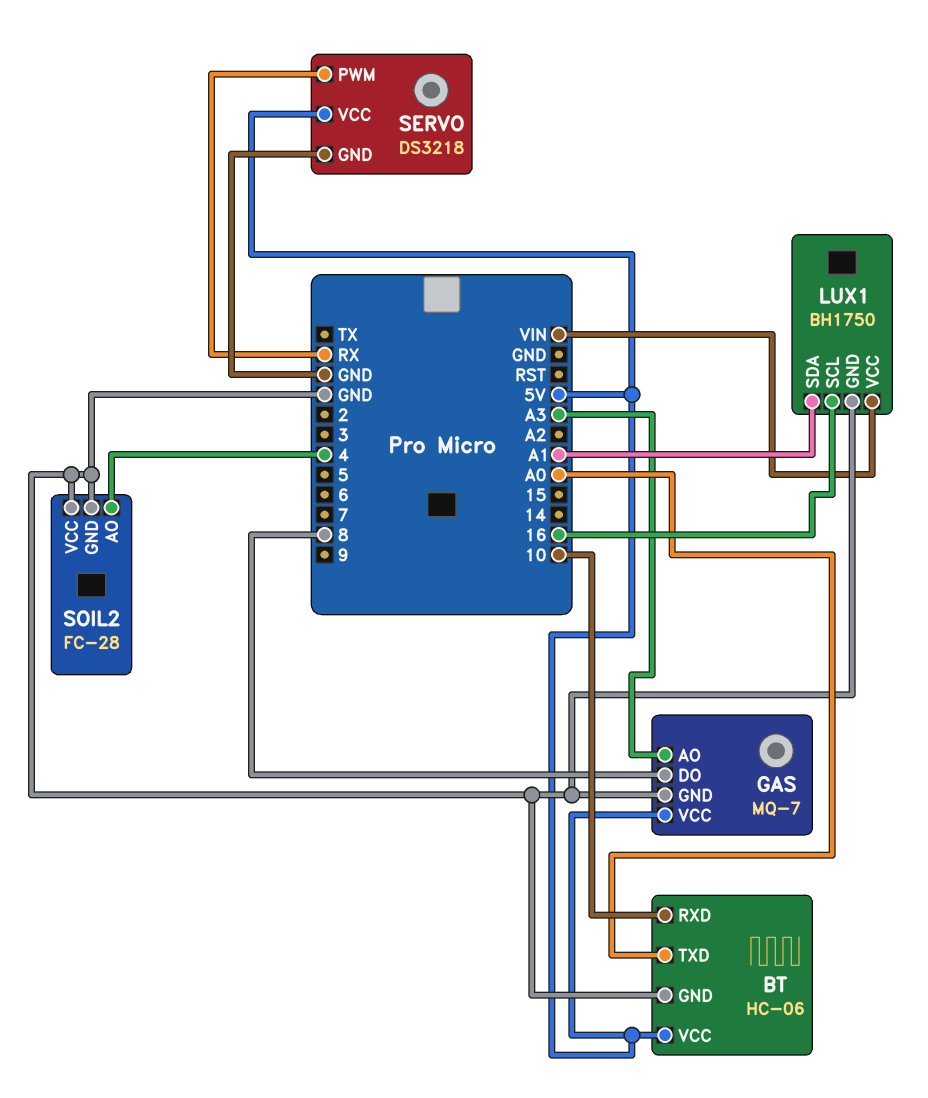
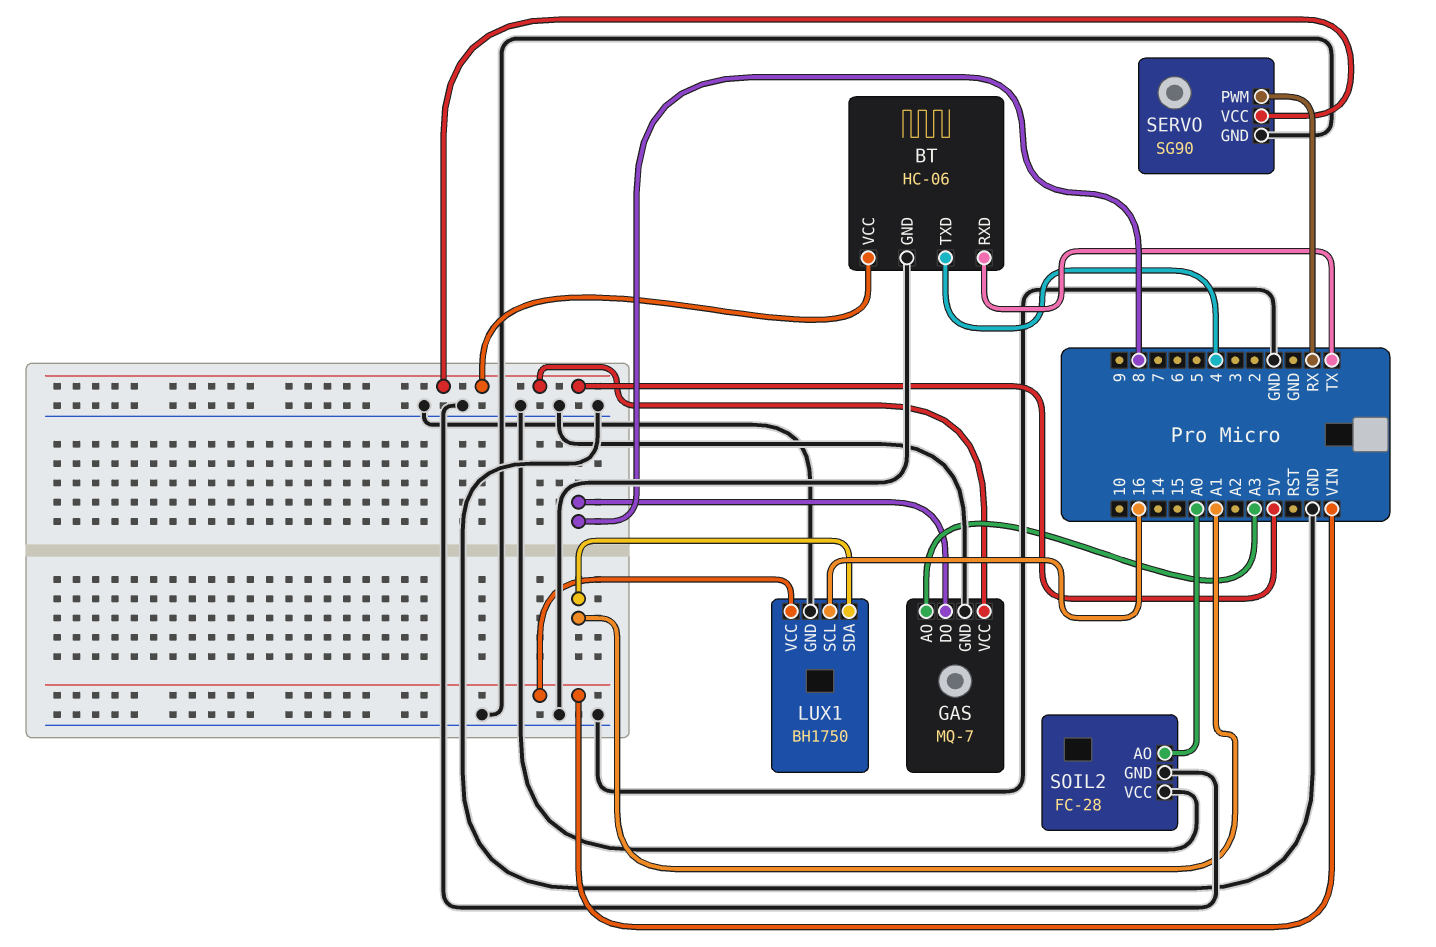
BT pin RXD: 10 -> TX
BT pin TXD: A0 -> 4
SERVO: DS3218 -> SG90
SOIL2 pin AO: 4 -> A0

